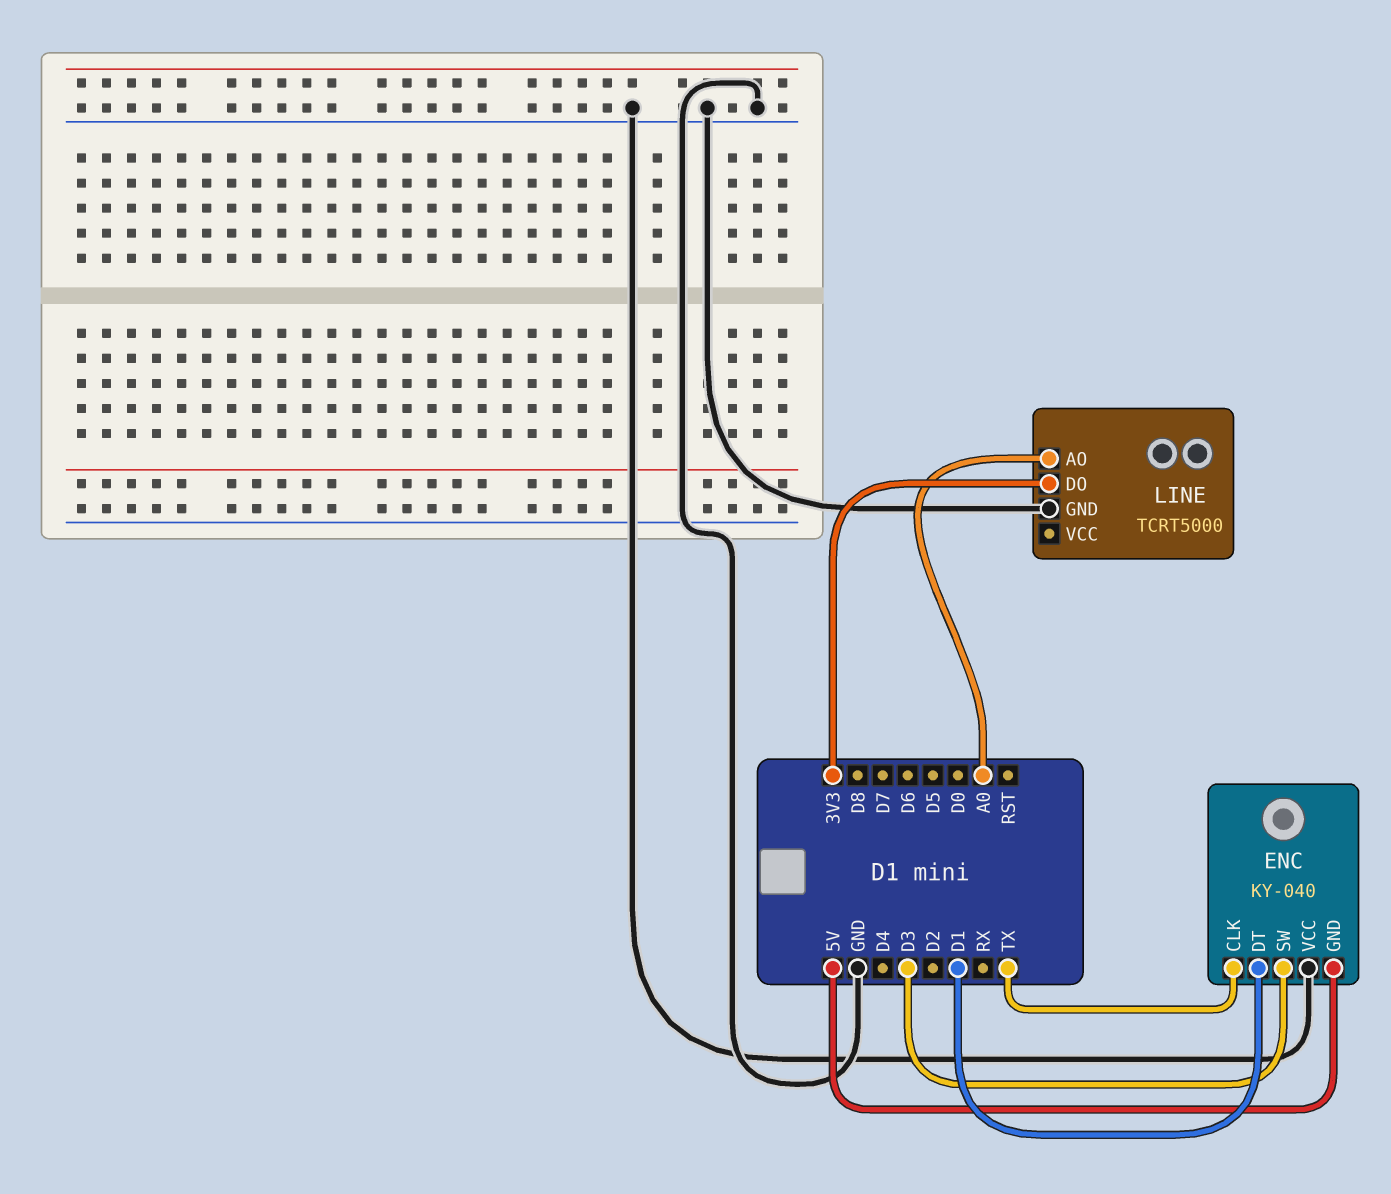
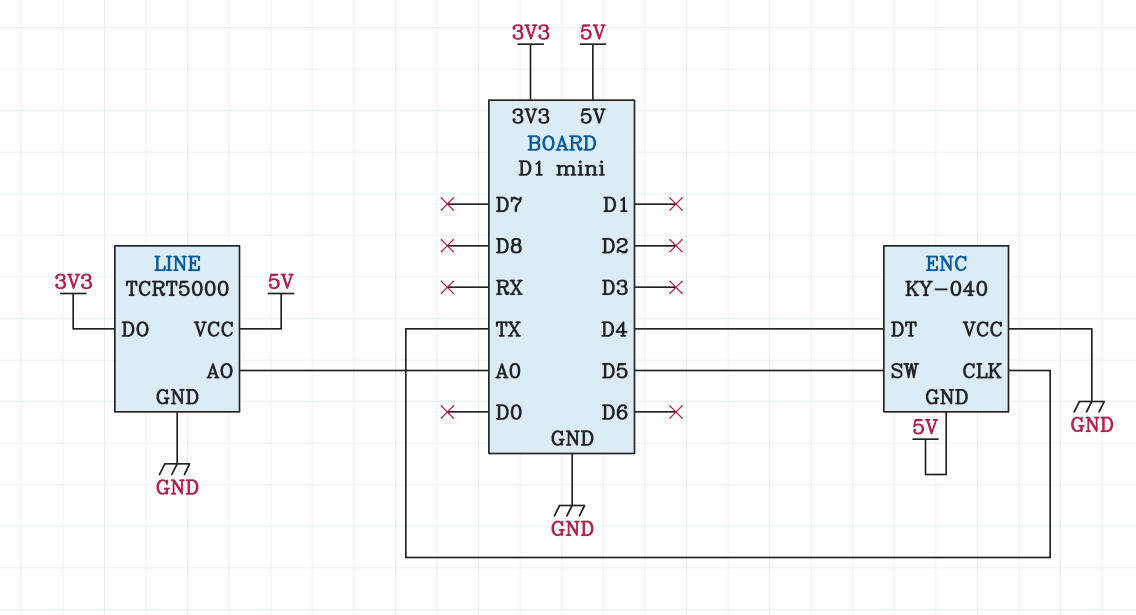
ENC pin DT: D1 -> D4
ENC pin SW: D3 -> D5
LINE pin VCC: none -> 5V

